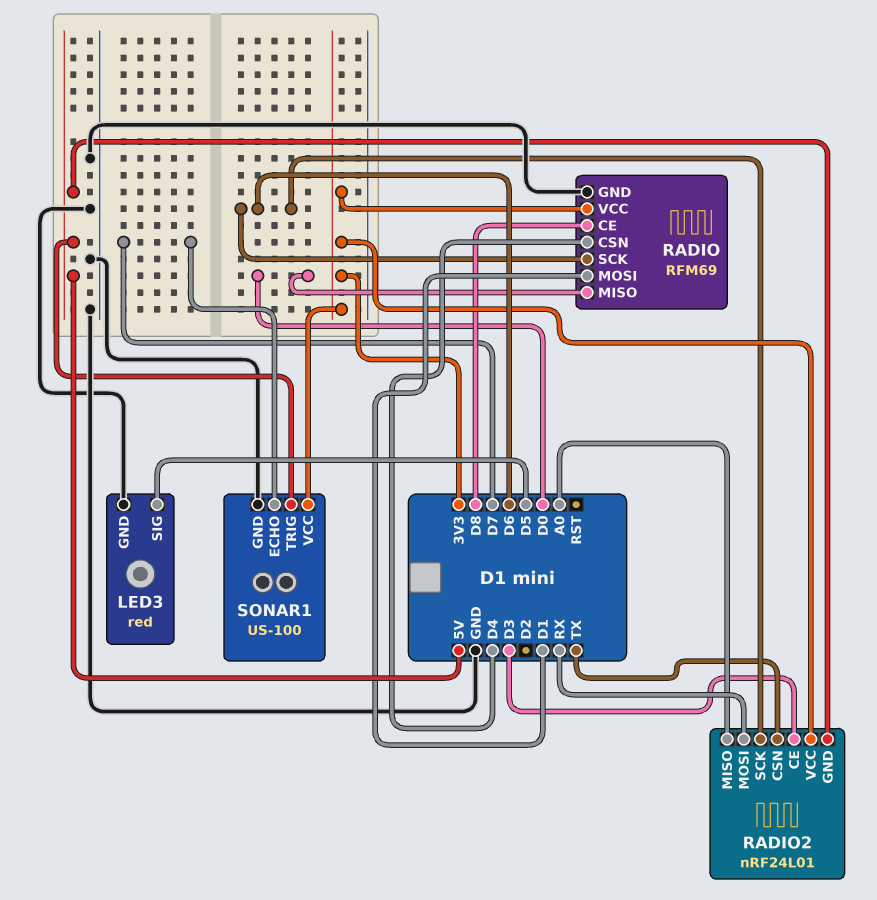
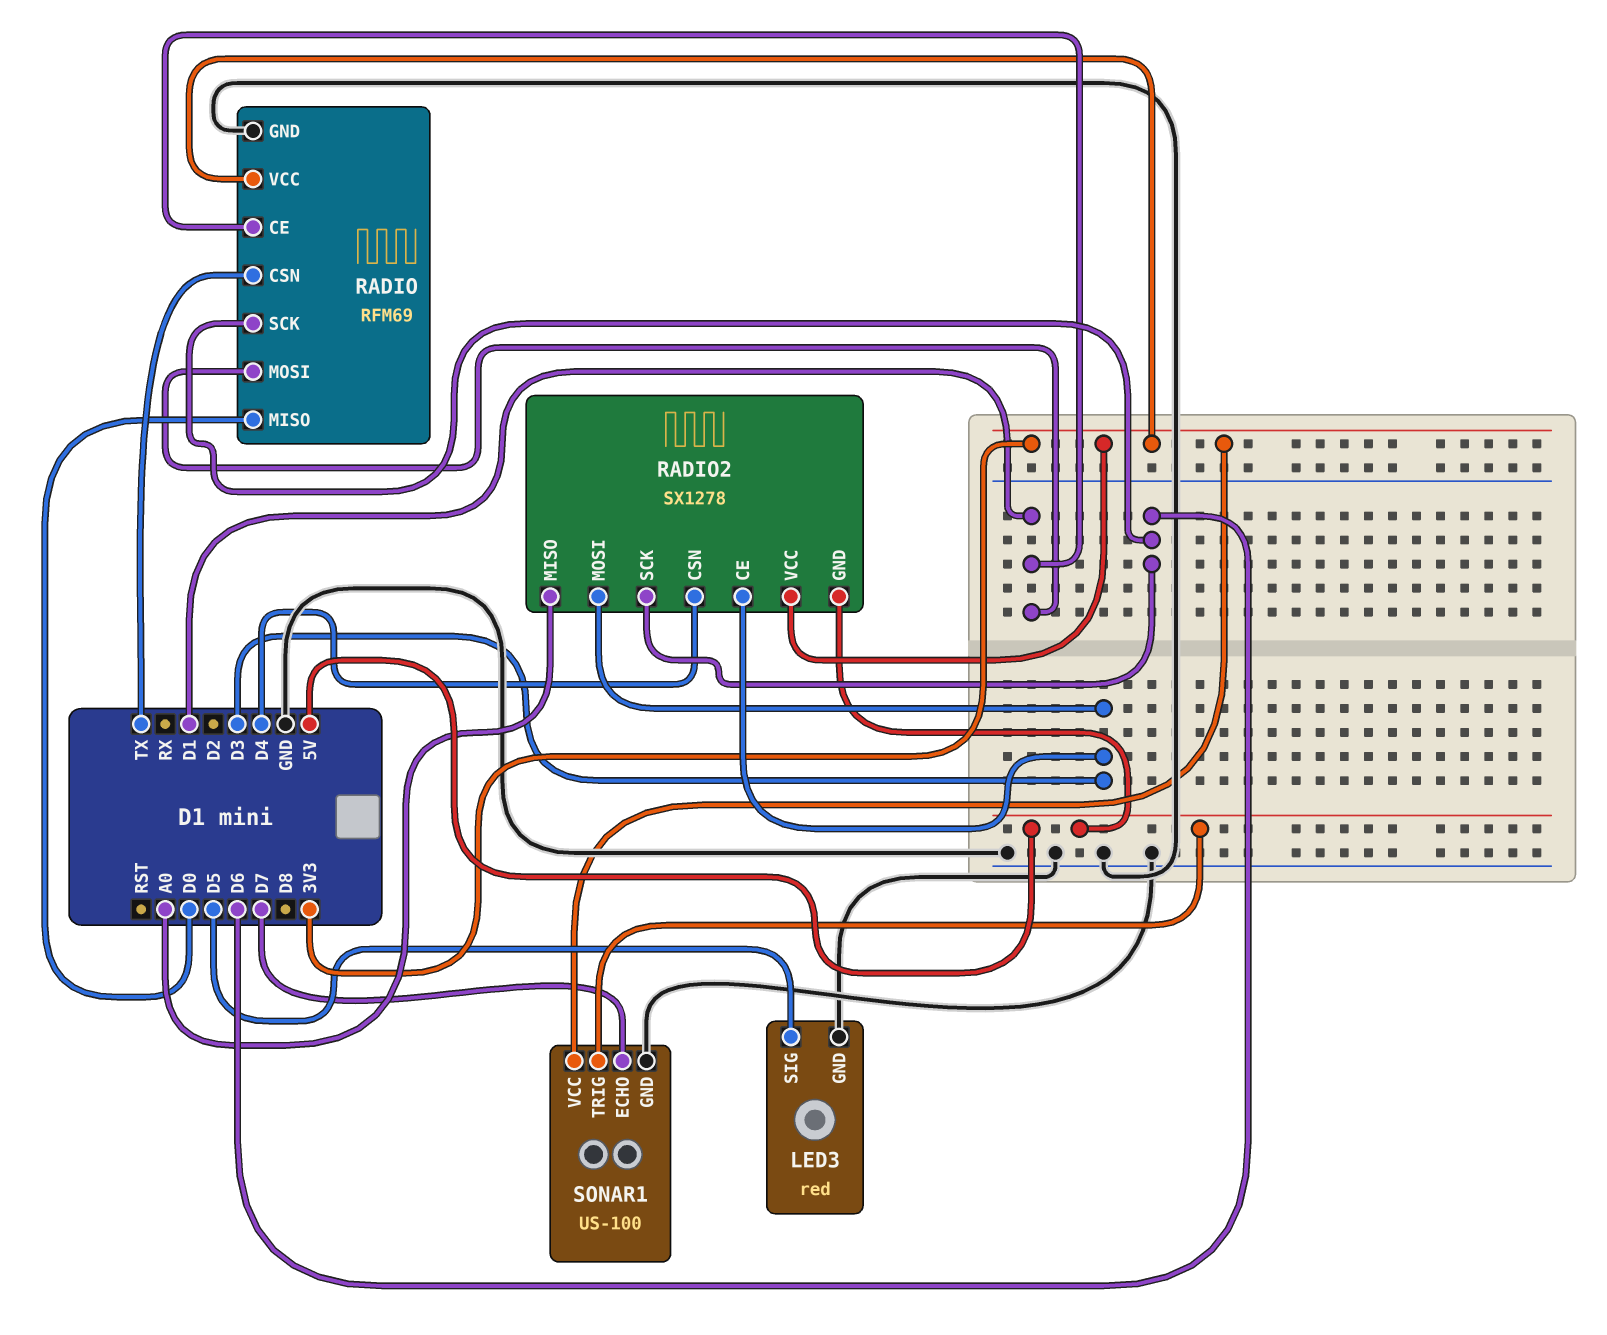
RADIO pin CE: D8 -> D1
RADIO pin CSN: D4 -> TX
RADIO2: nRF24L01 -> SX1278
RADIO2 pin CSN: TX -> D4
RADIO2 pin MOSI: RX -> D3

